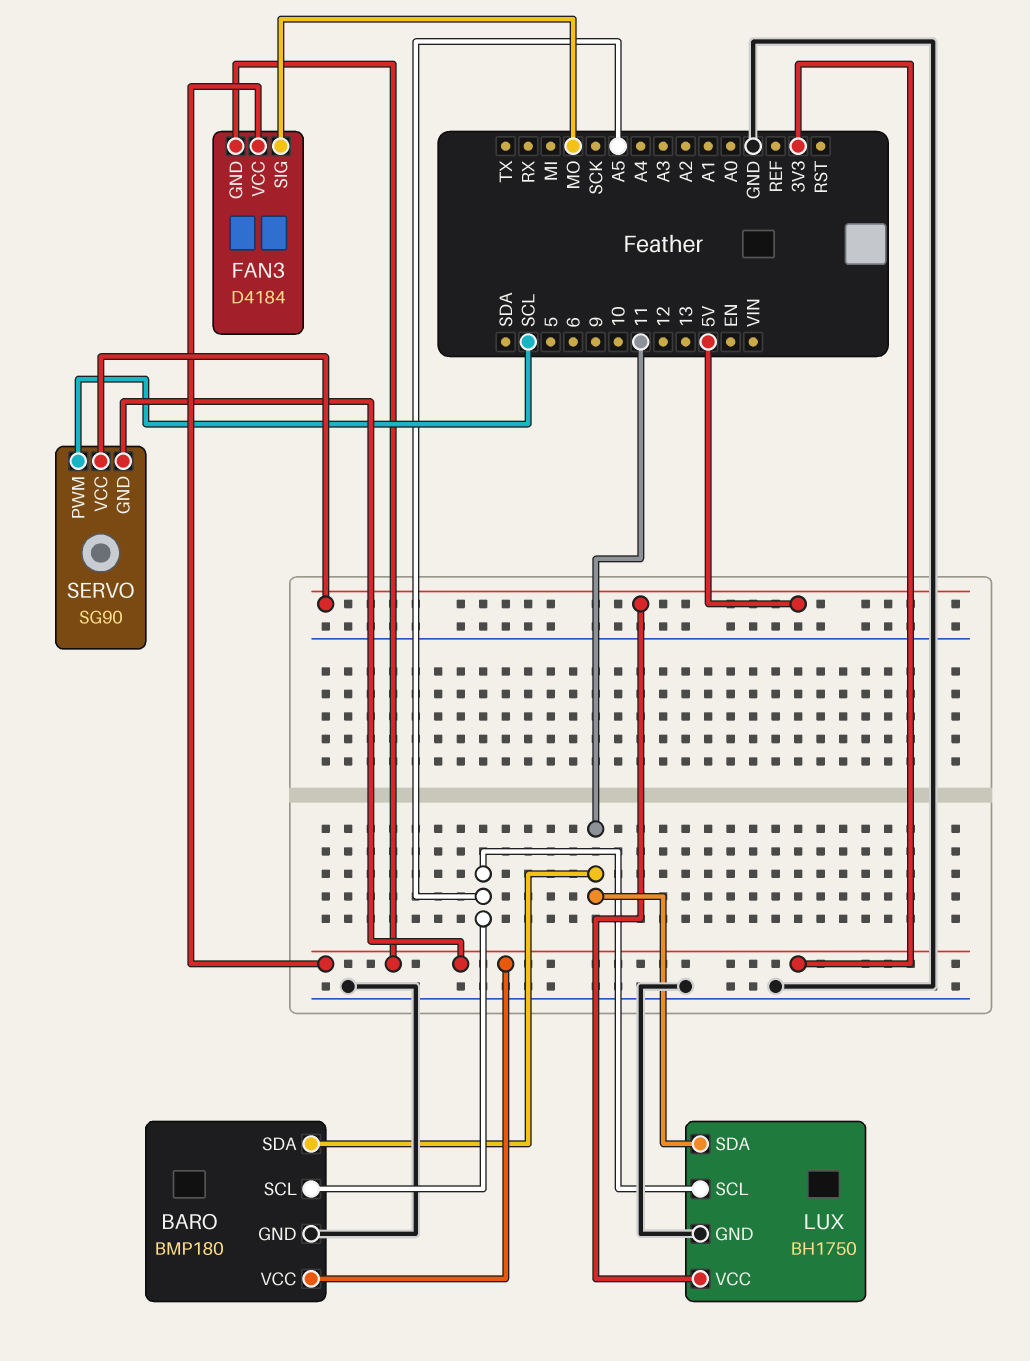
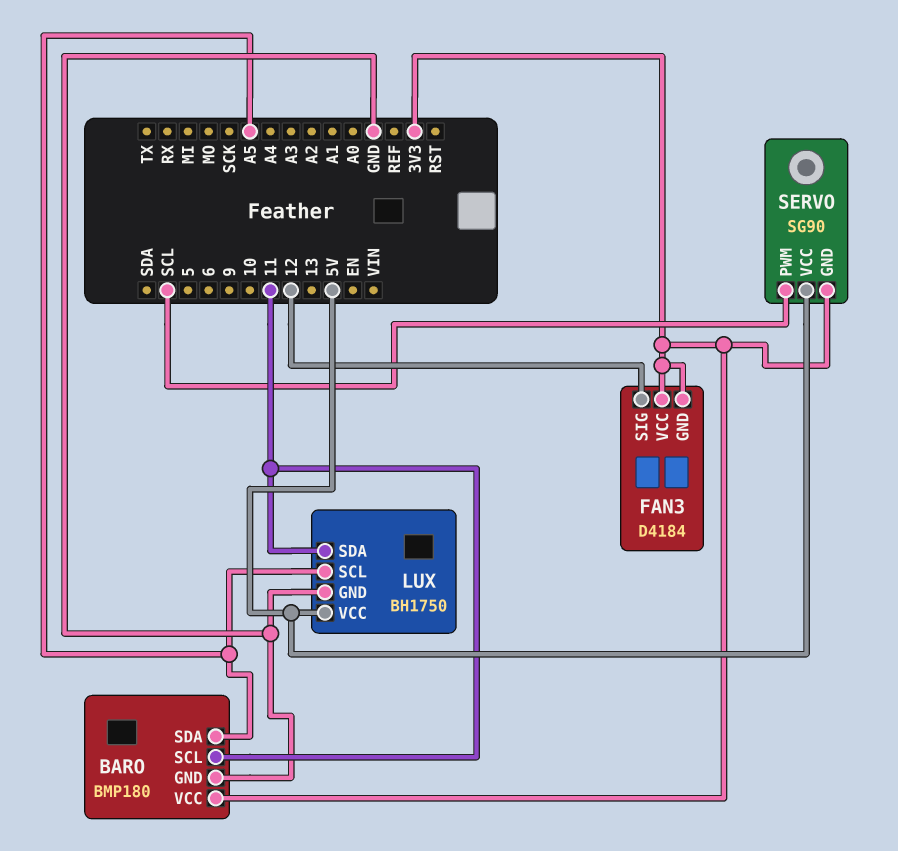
BARO pin SCL: A5 -> 11
BARO pin SDA: 11 -> A5
FAN3 pin SIG: MO -> 12

